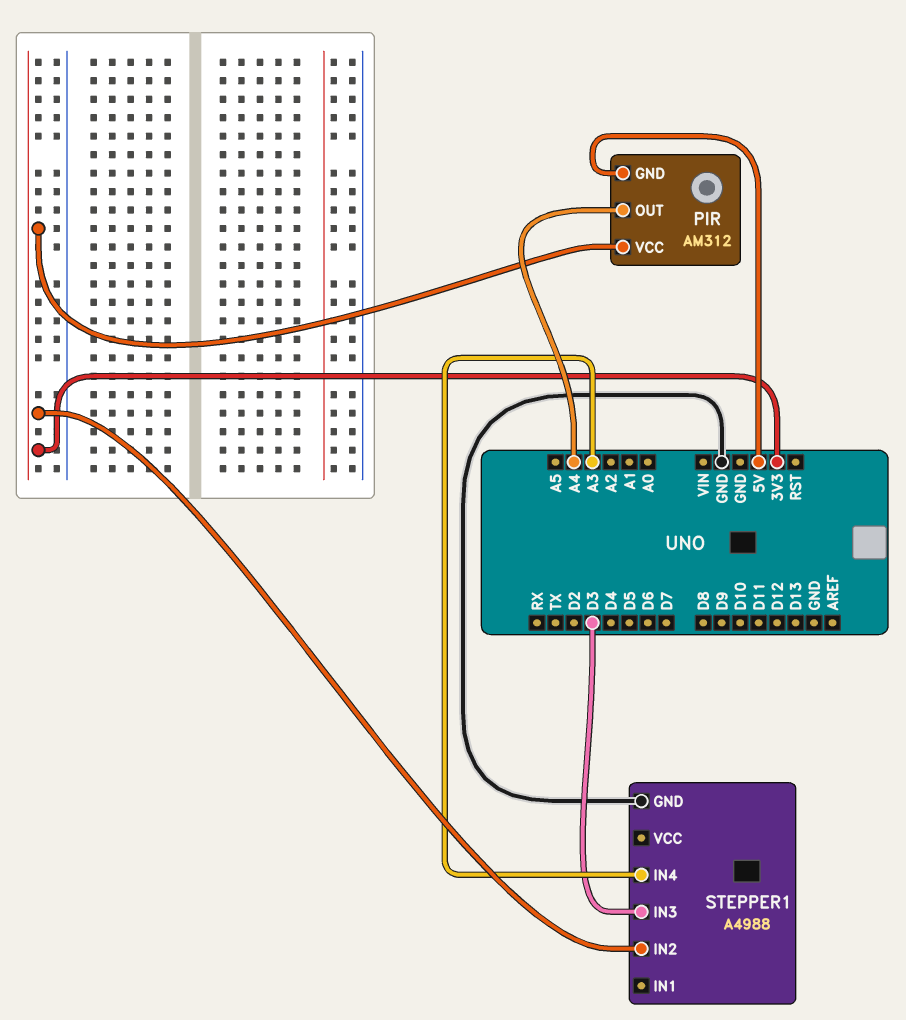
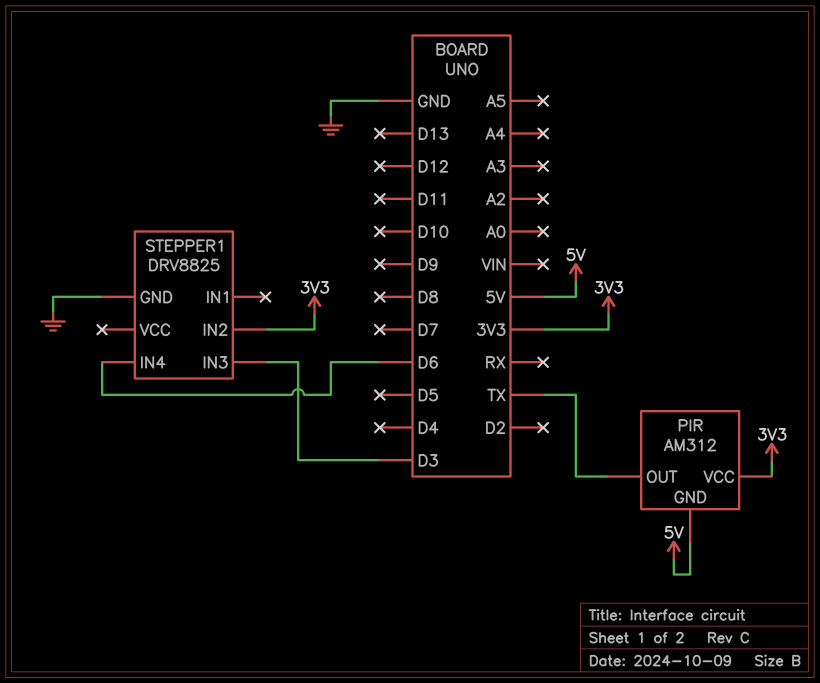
PIR pin OUT: A4 -> TX
STEPPER1: A4988 -> DRV8825
STEPPER1 pin IN4: A3 -> D6

